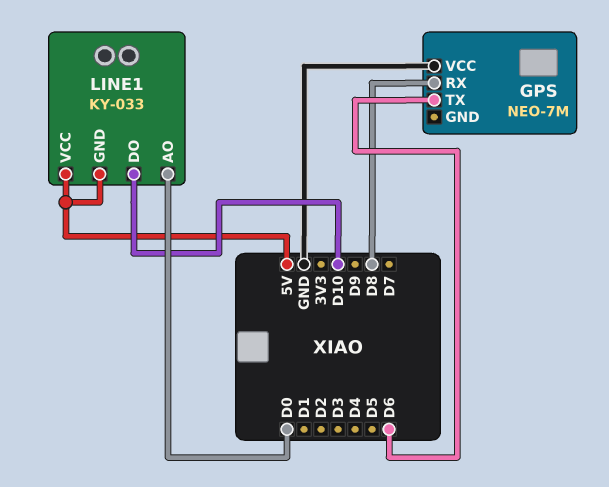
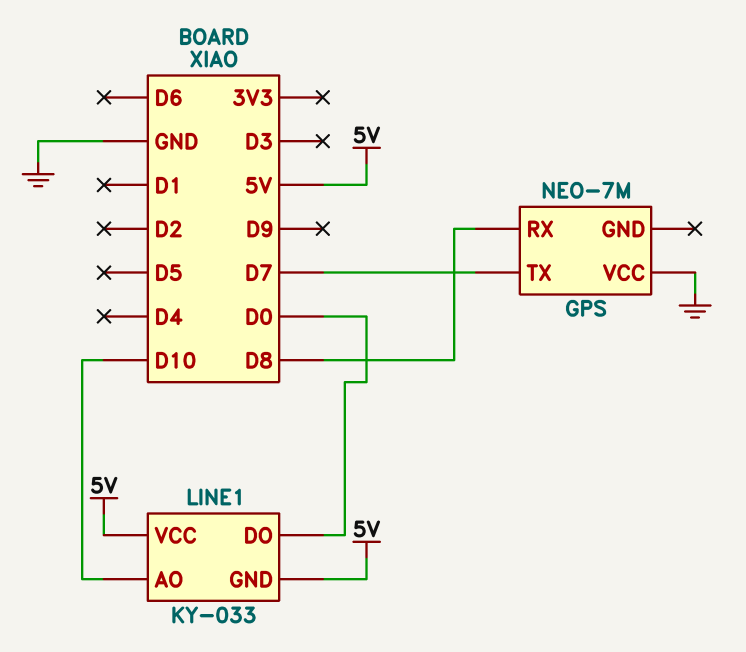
GPS pin TX: D6 -> D7
LINE1 pin AO: D0 -> D10
LINE1 pin DO: D10 -> D0

